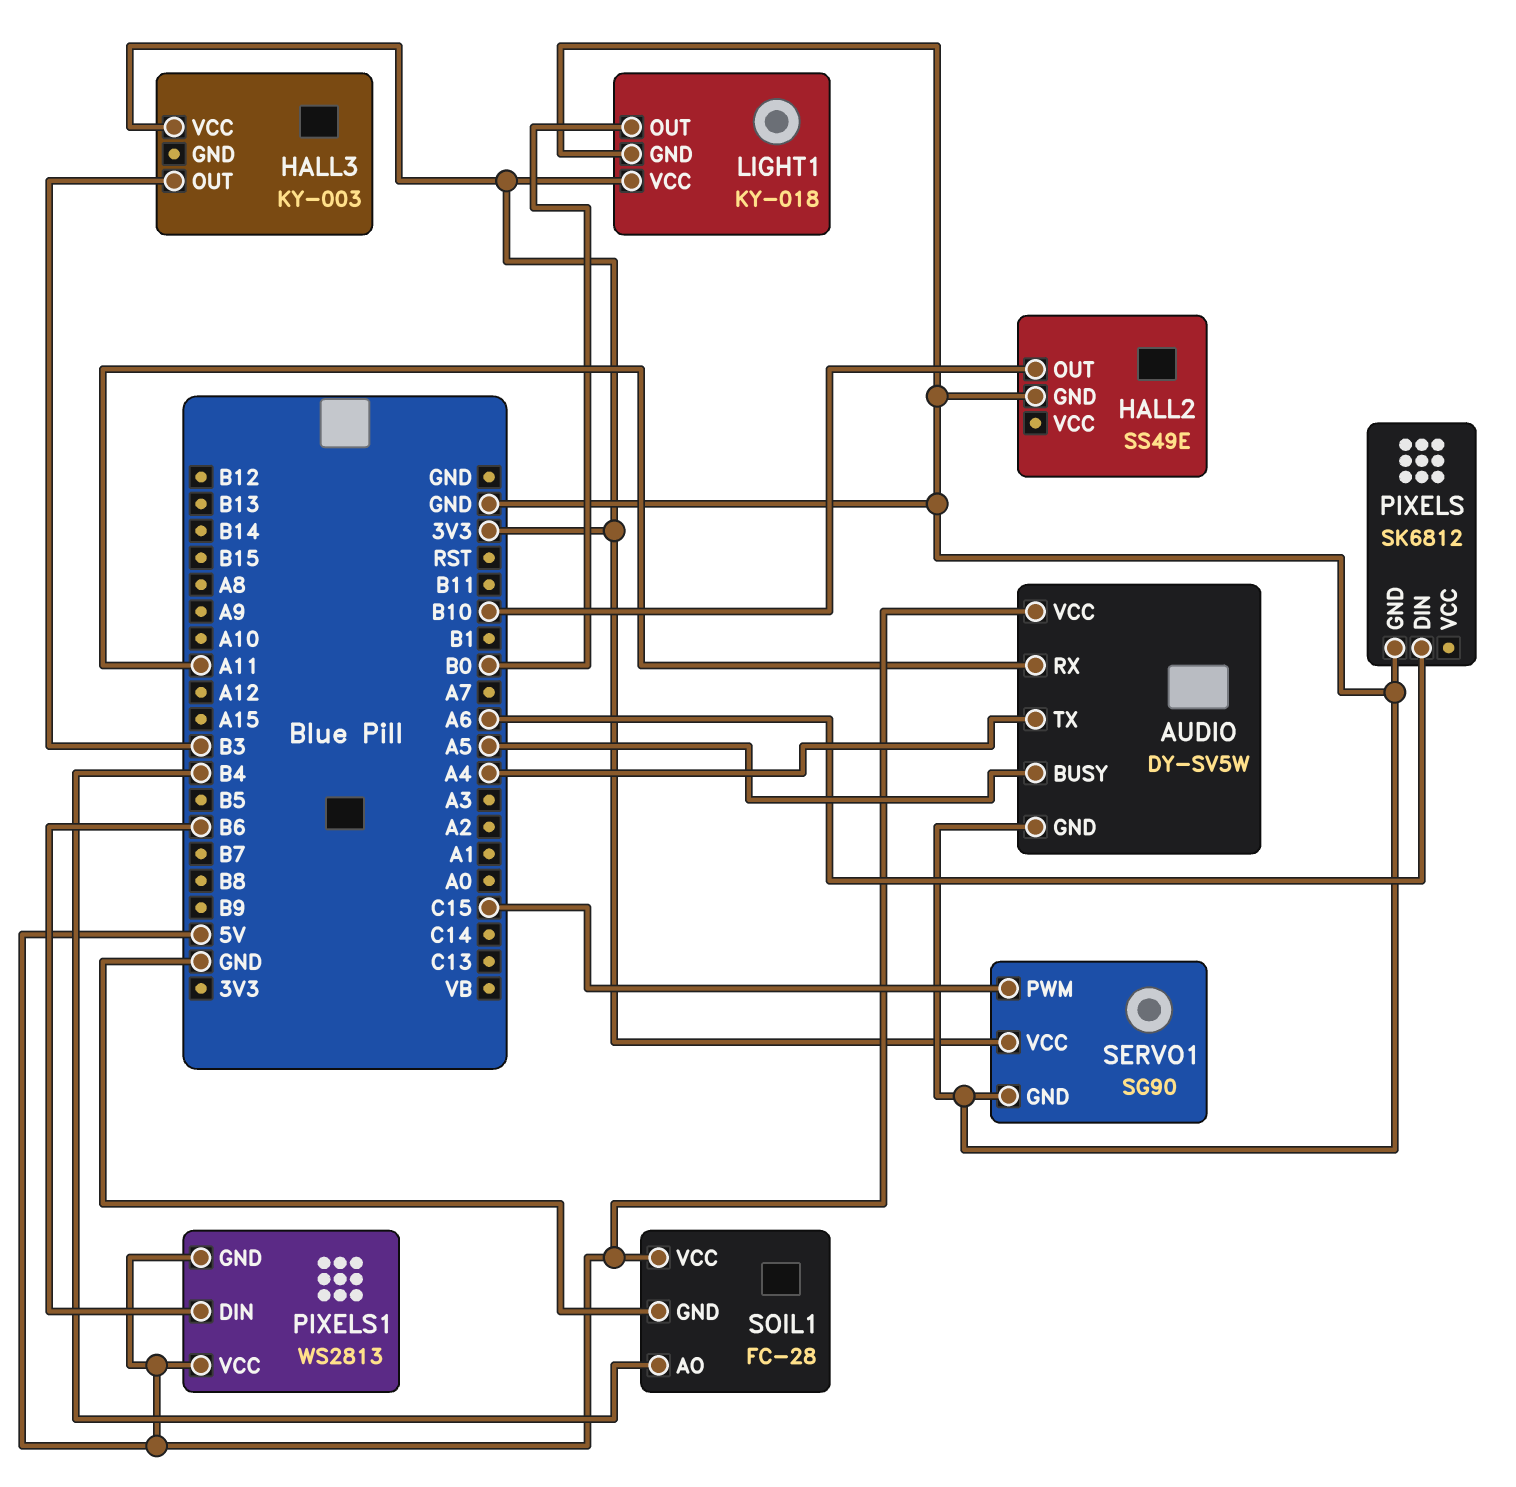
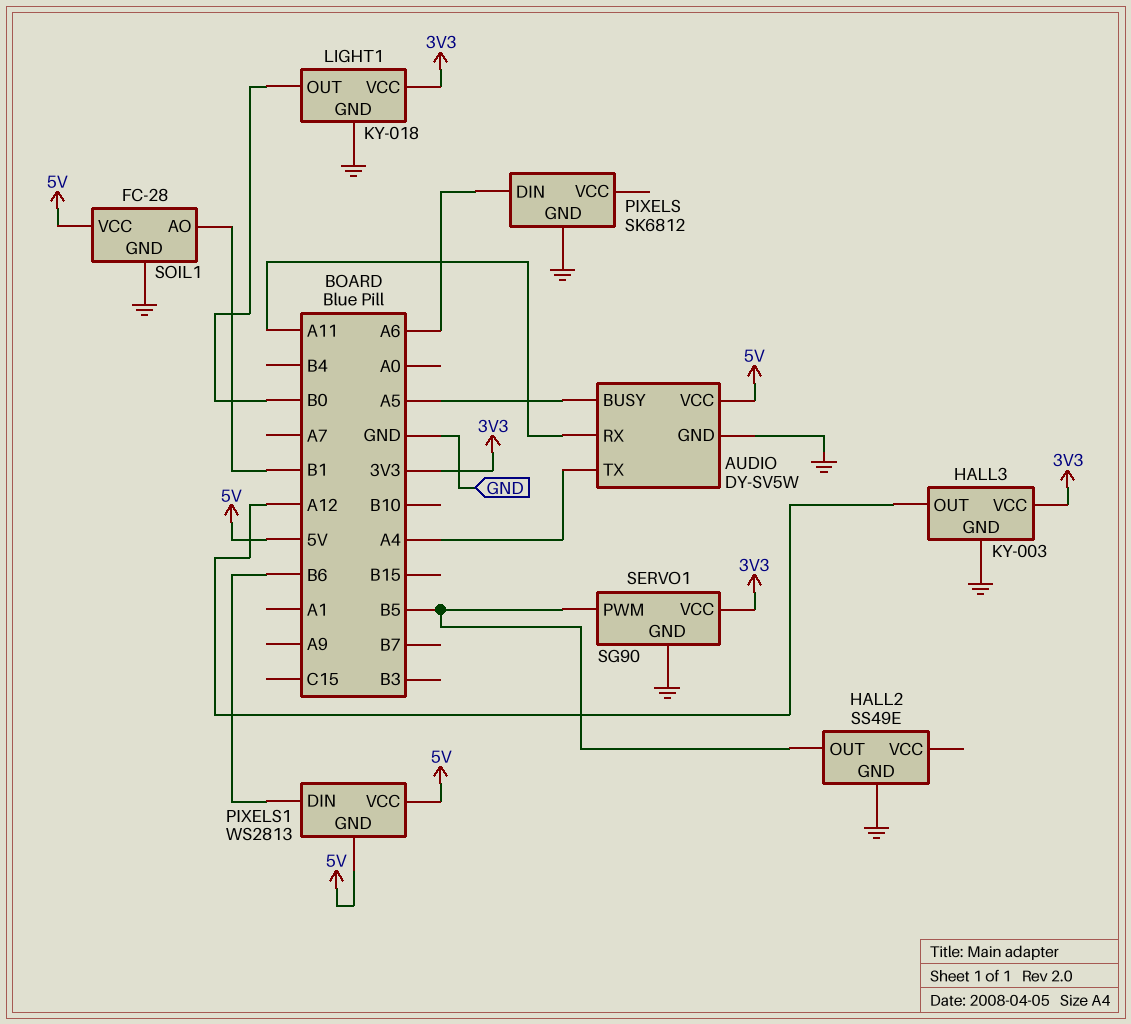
HALL2 pin OUT: B10 -> B5
HALL3 pin GND: none -> GND
HALL3 pin OUT: B3 -> A12
SERVO1 pin PWM: C15 -> B5
SOIL1 pin AO: B4 -> B1

